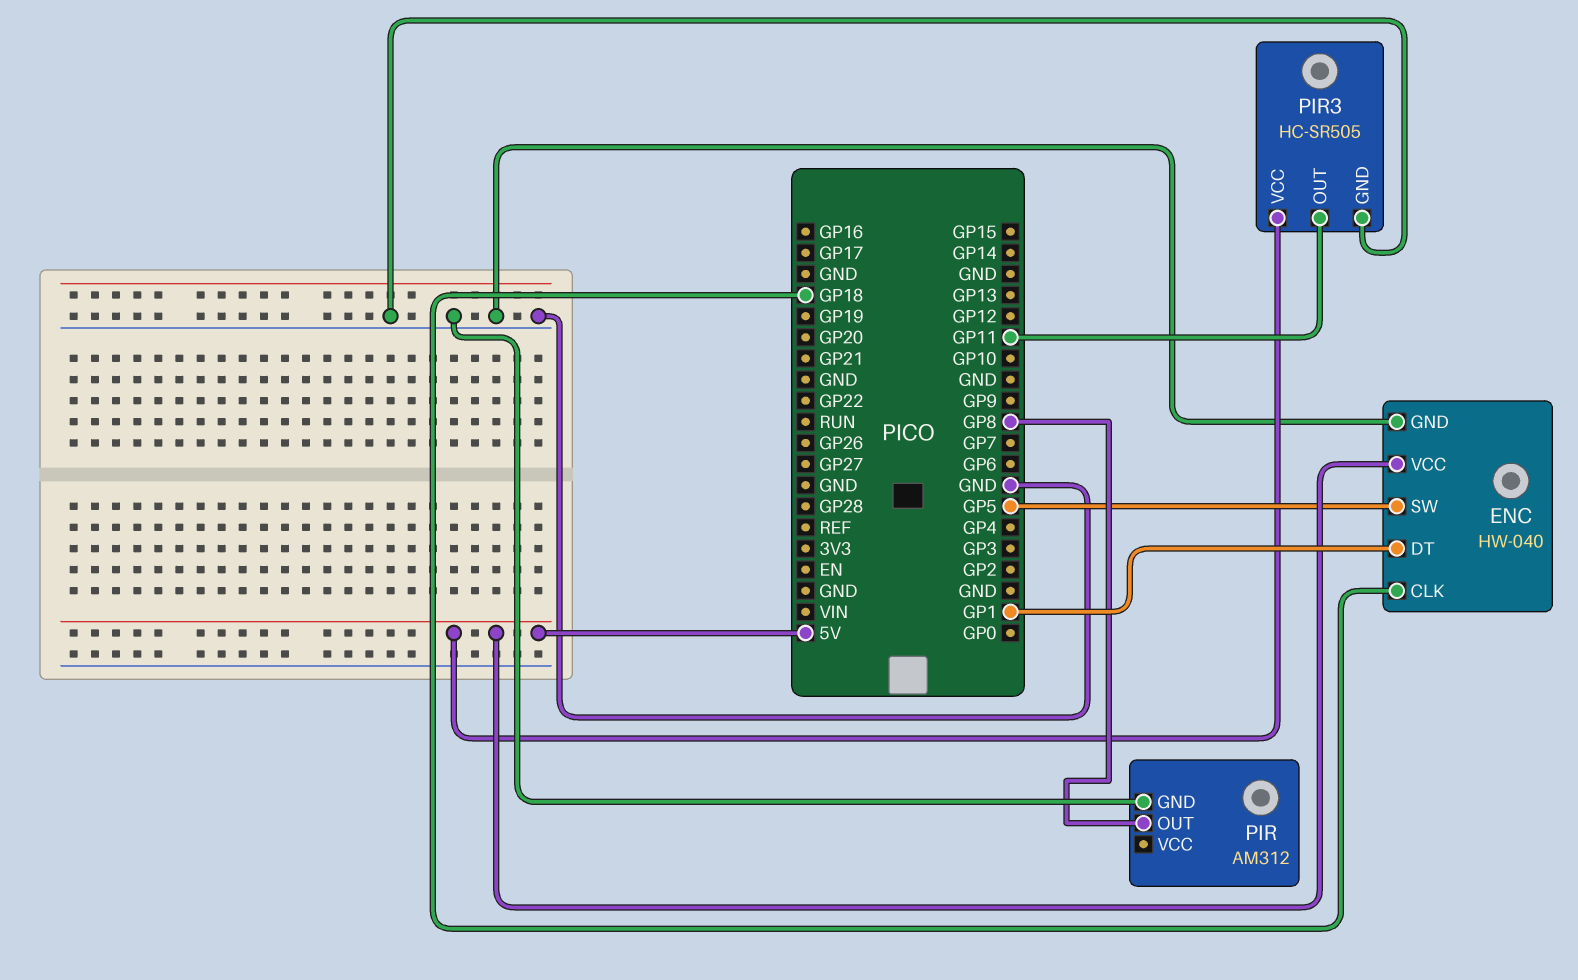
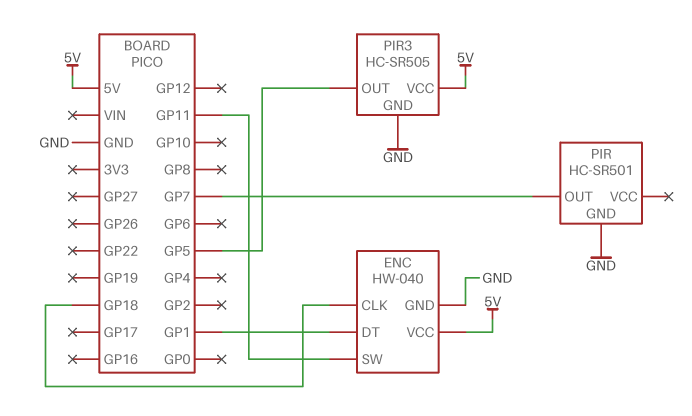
ENC pin SW: GP5 -> GP11
PIR: AM312 -> HC-SR501
PIR pin OUT: GP8 -> GP7
PIR3 pin OUT: GP11 -> GP5

